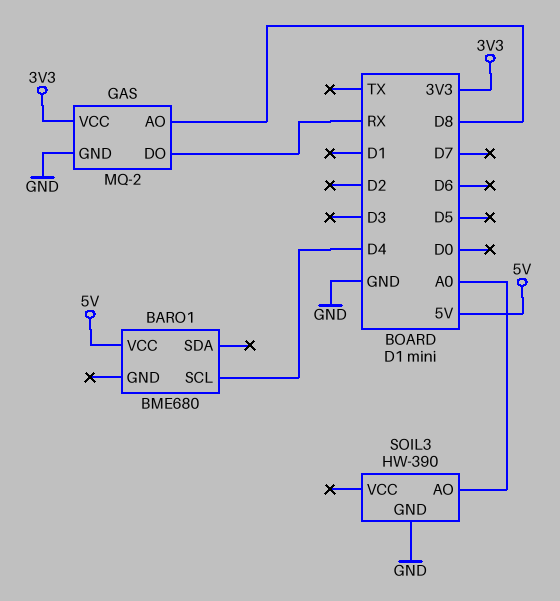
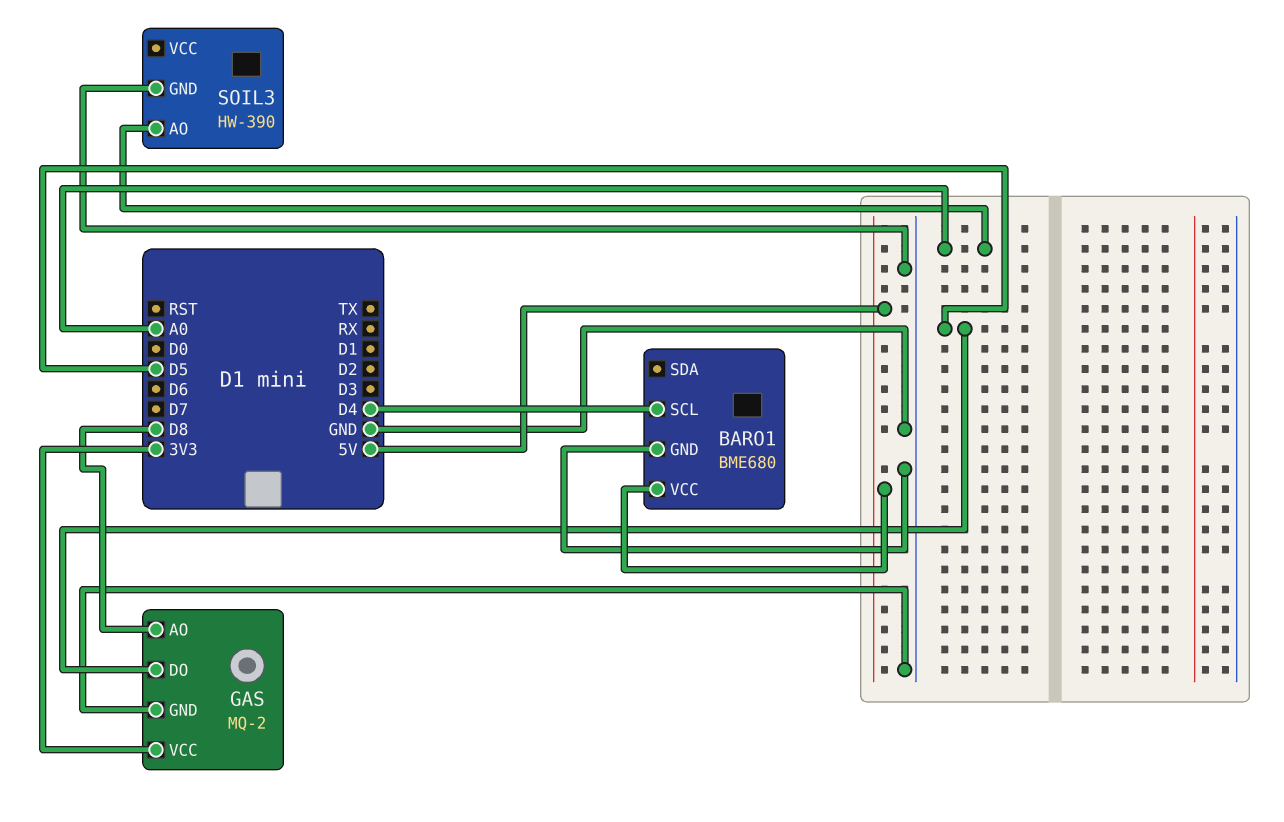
BARO1 pin GND: none -> GND
GAS pin DO: RX -> D5

